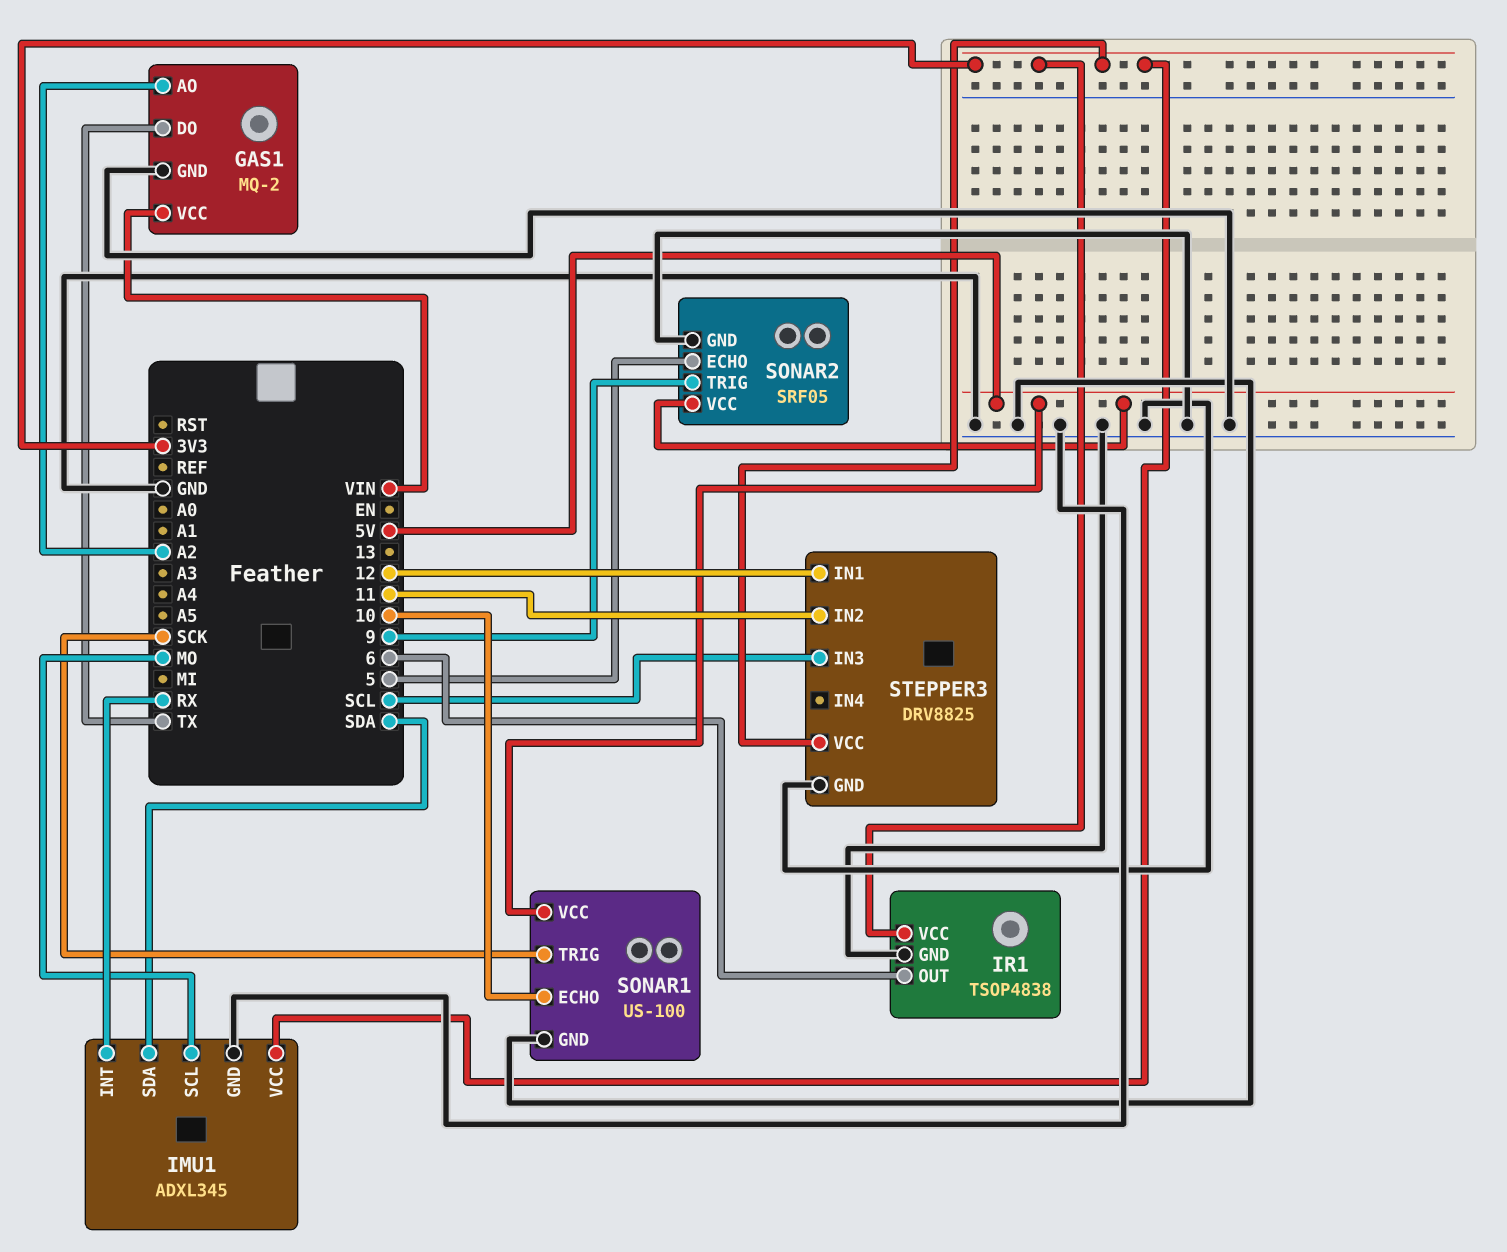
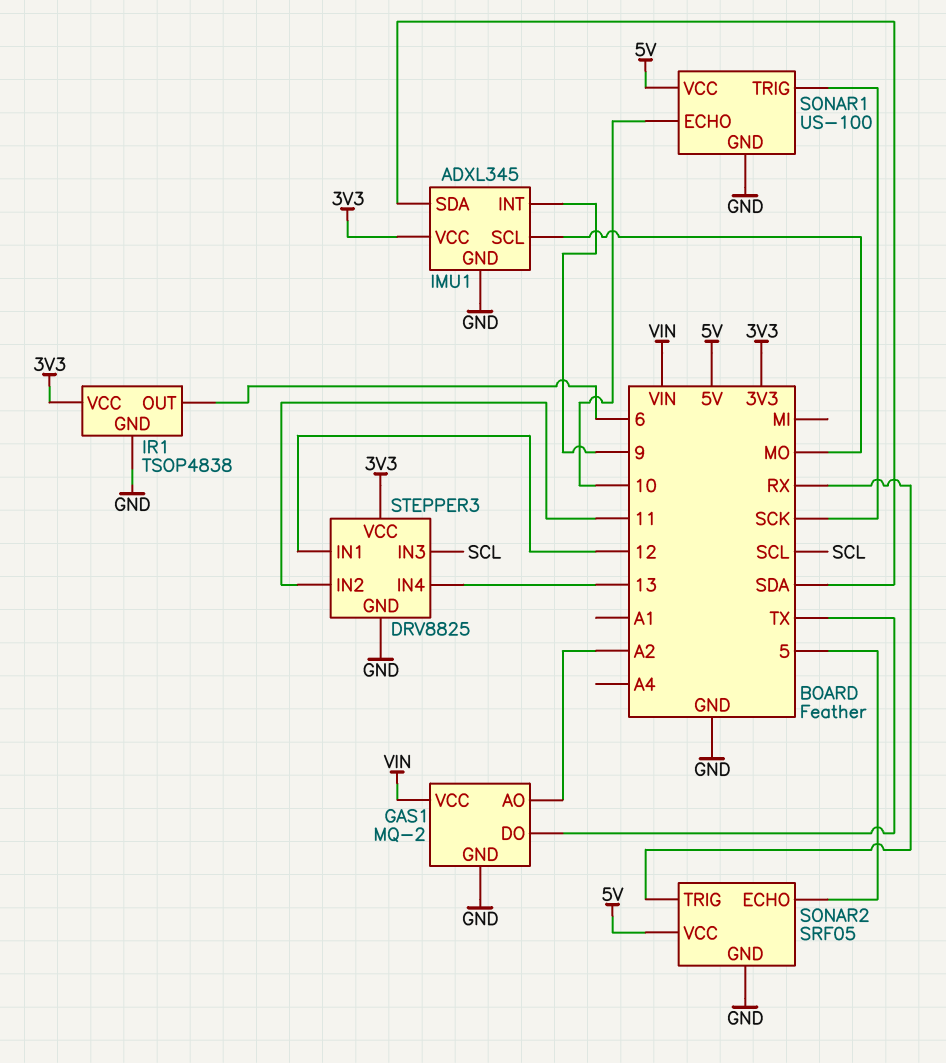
IMU1 pin INT: RX -> 9
SONAR2 pin TRIG: 9 -> RX
STEPPER3 pin IN4: none -> 13

